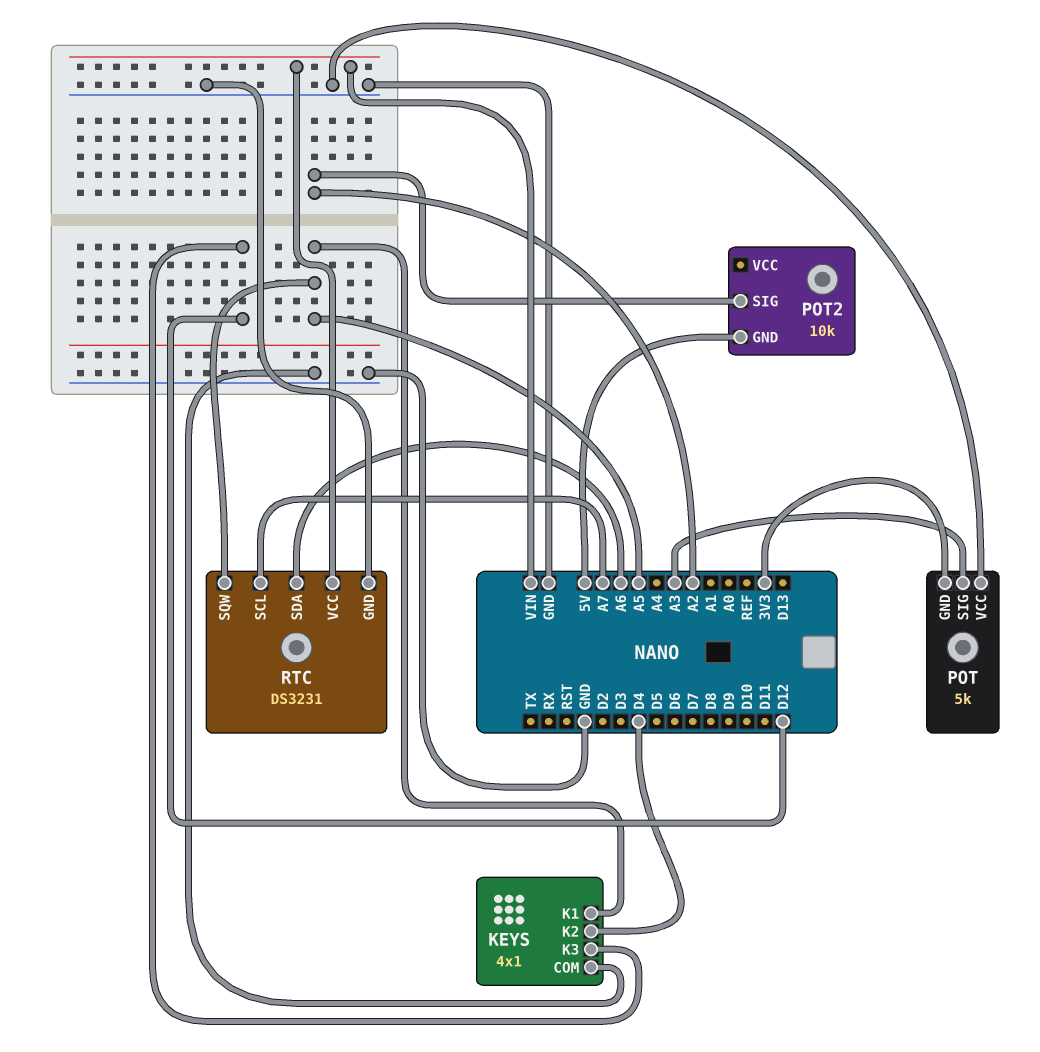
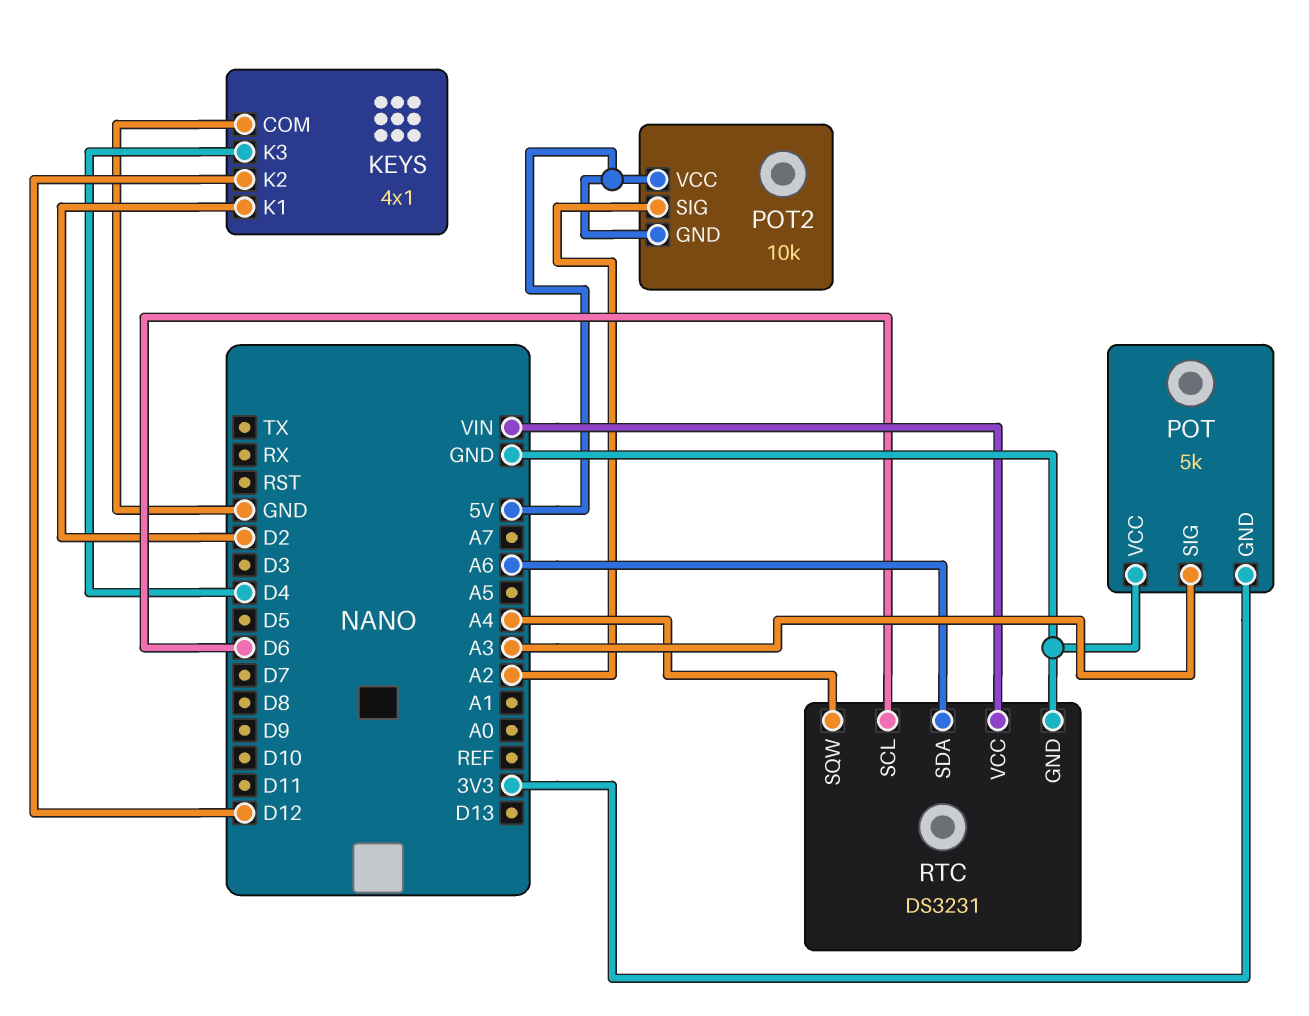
KEYS pin K1: A5 -> D2
KEYS pin K2: D4 -> D12
KEYS pin K3: D12 -> D4
POT2 pin VCC: none -> 5V
RTC pin SCL: A7 -> D6
RTC pin SQW: A5 -> A4

